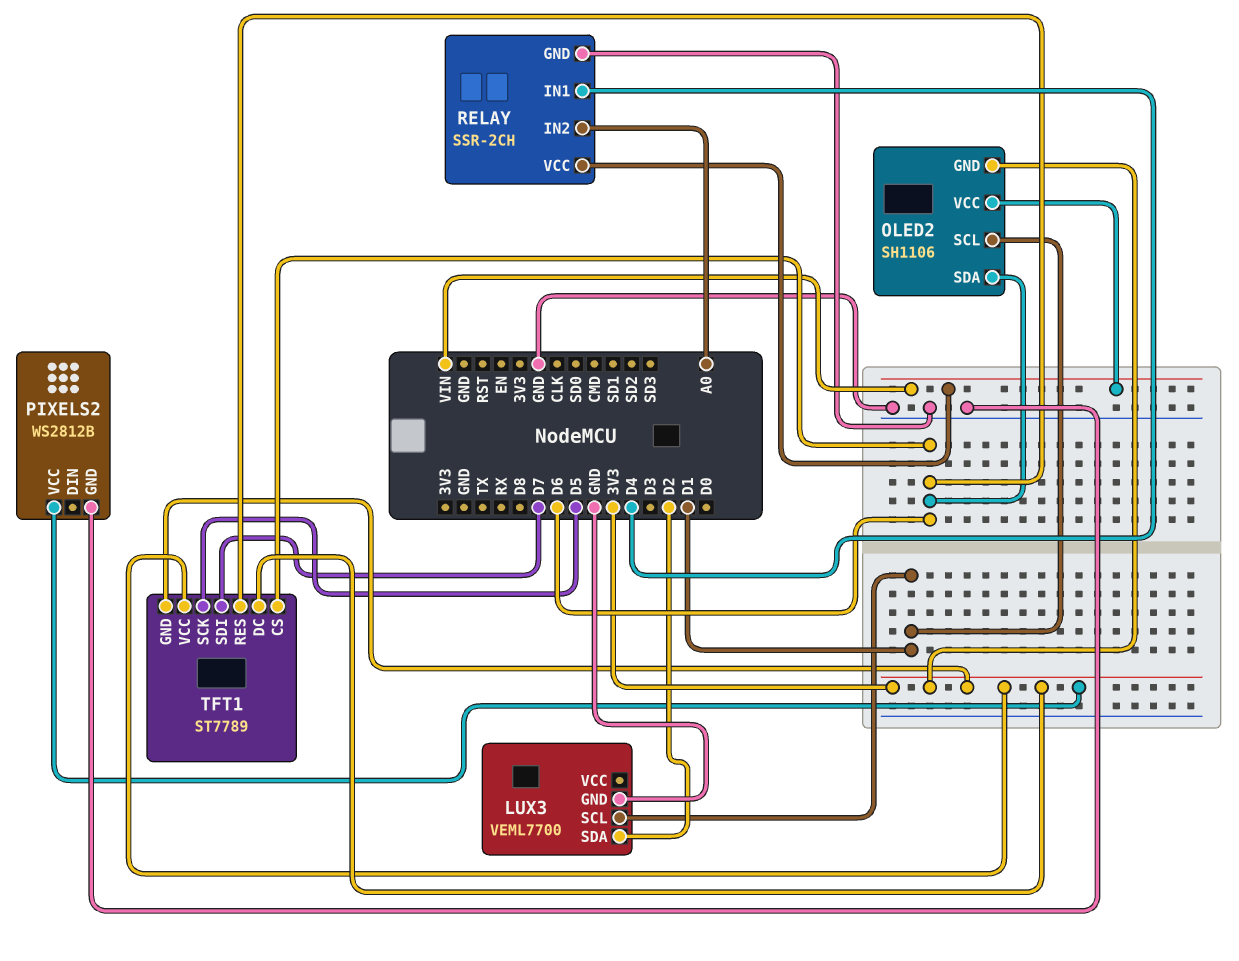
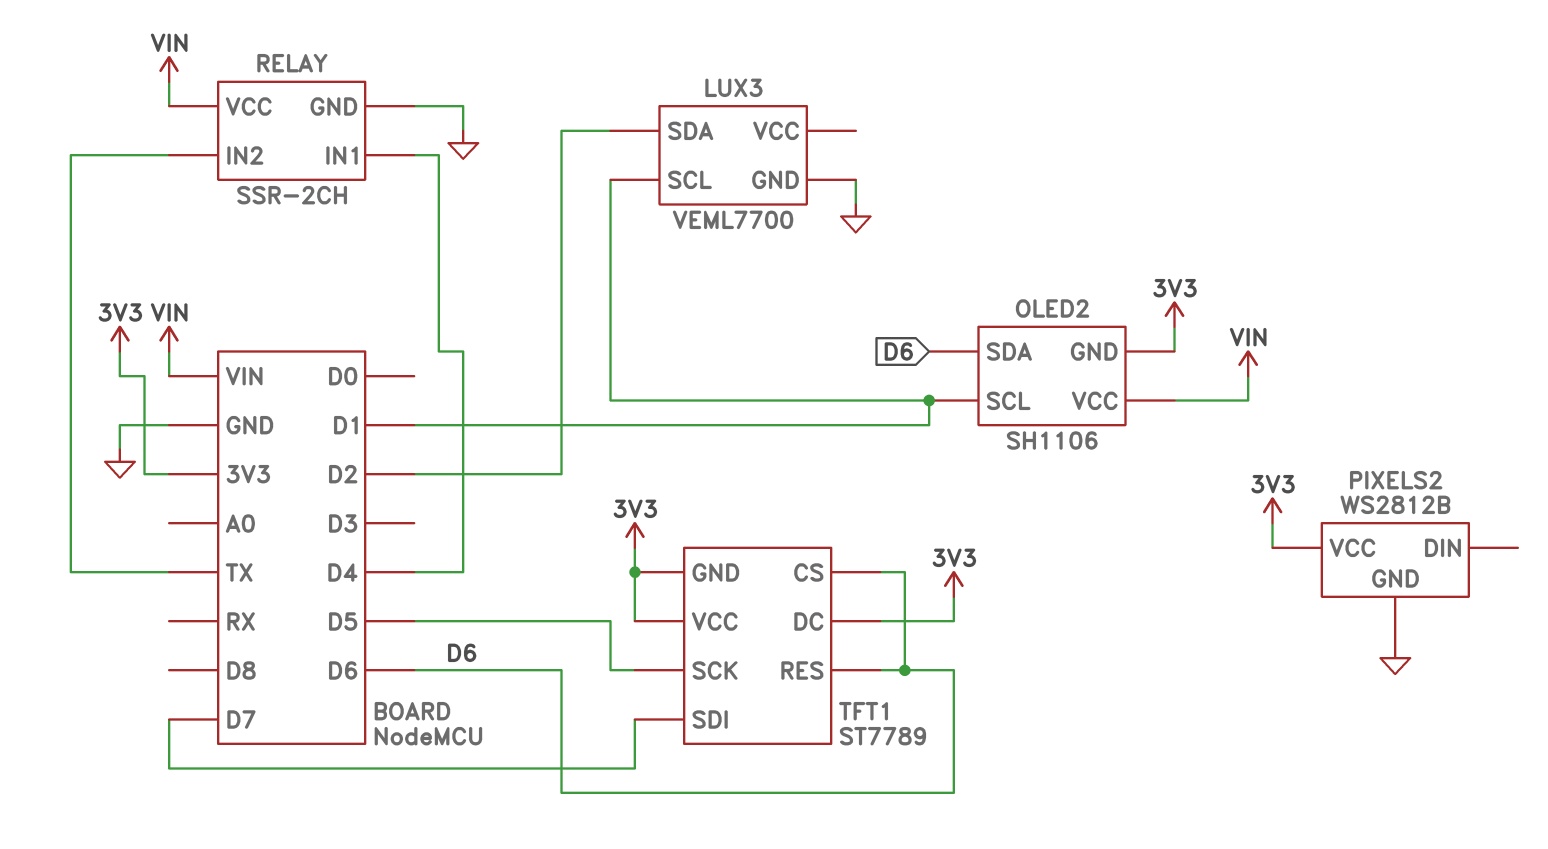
RELAY pin IN2: A0 -> TX

